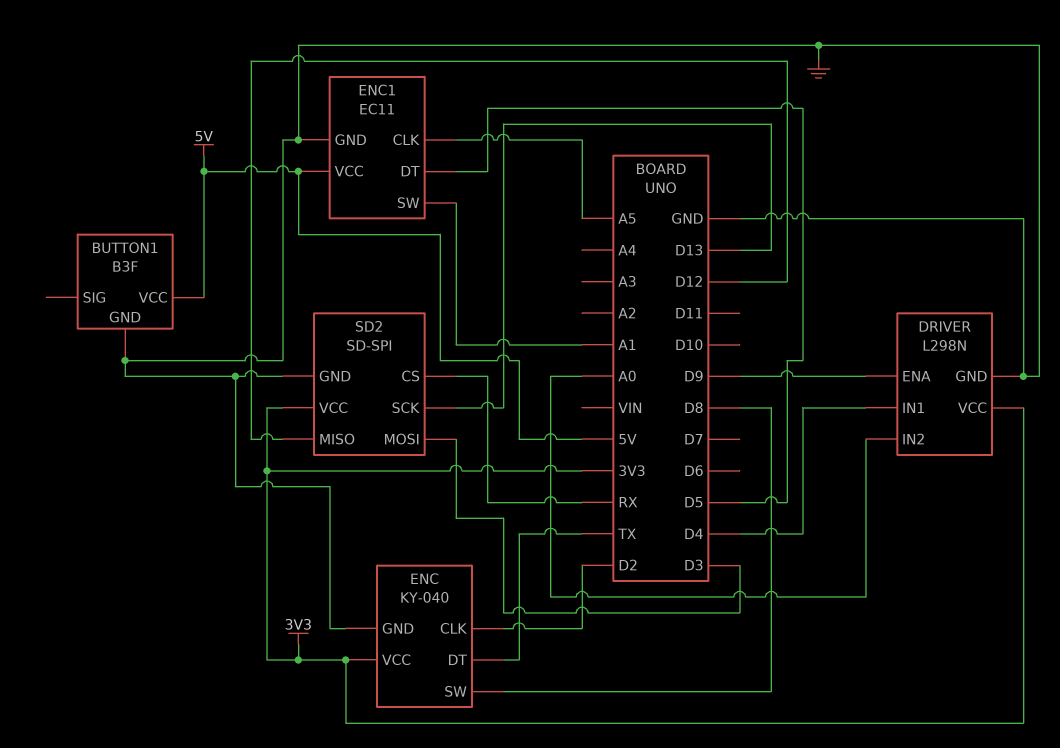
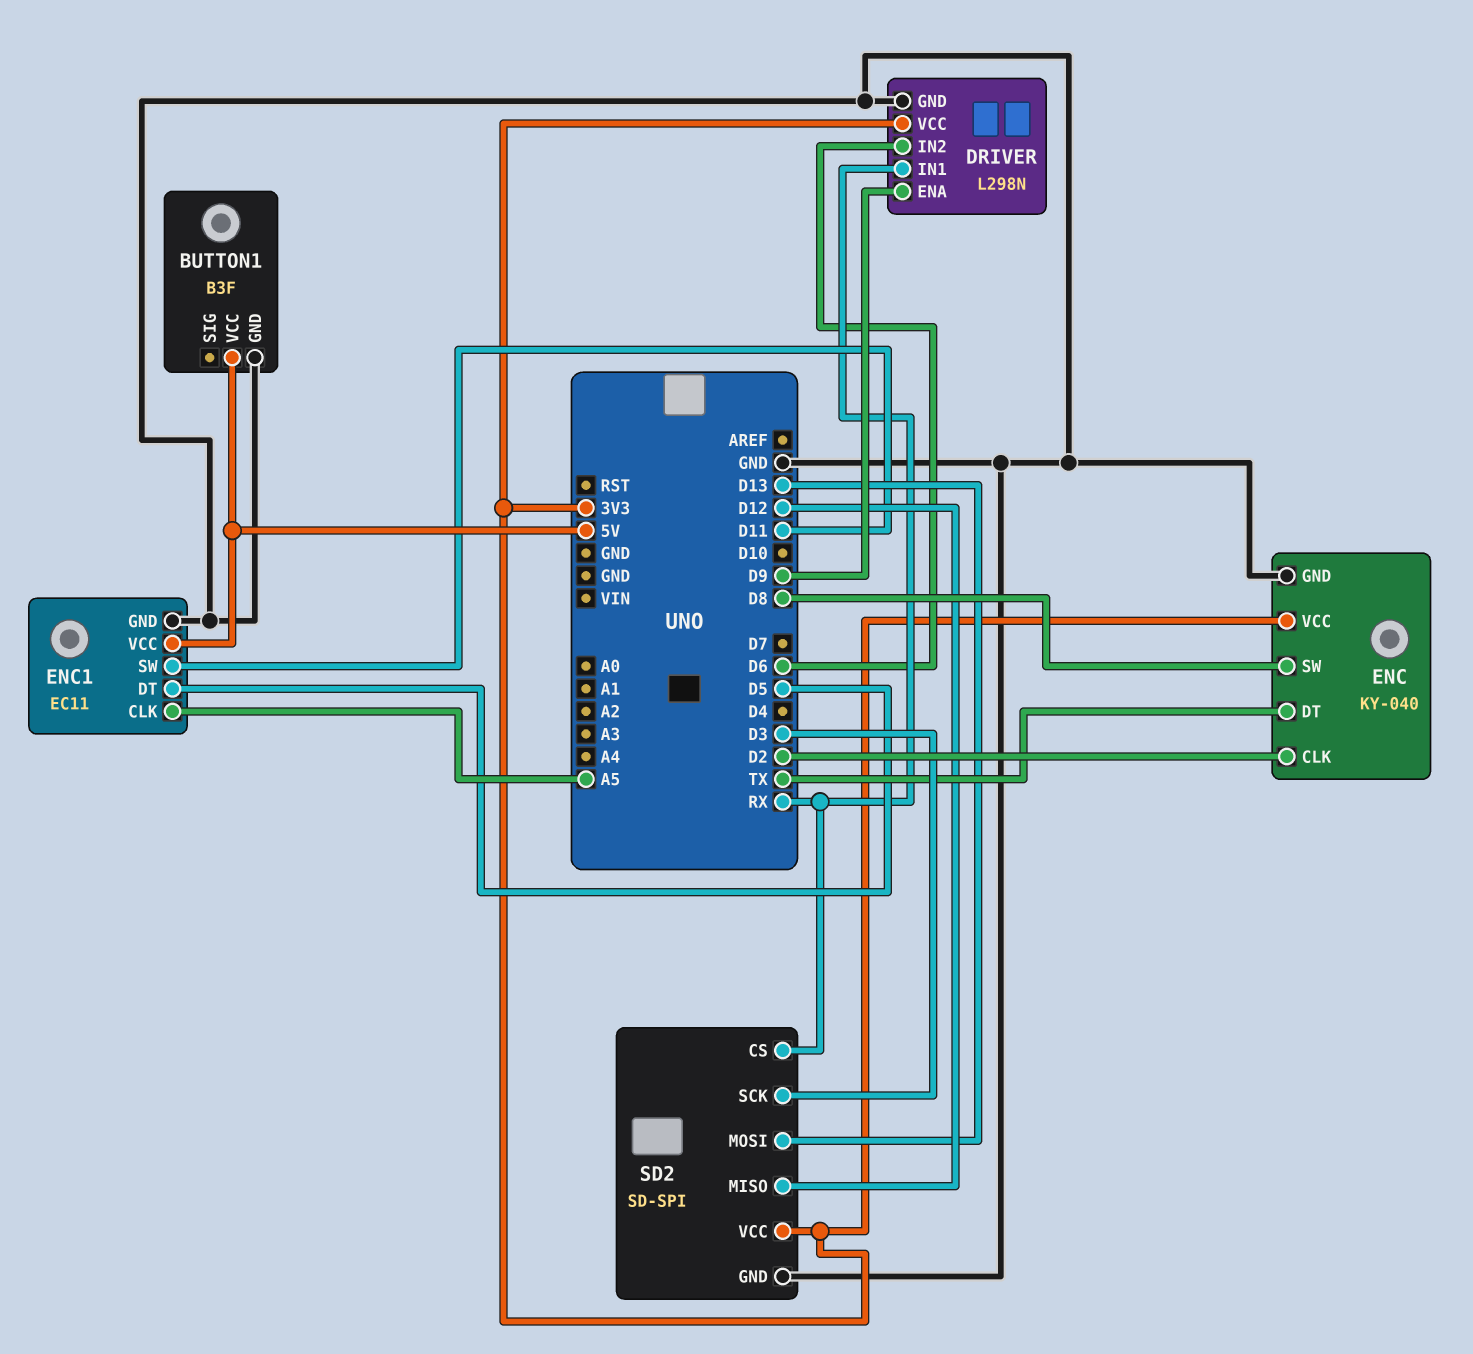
DRIVER pin IN1: D4 -> RX
DRIVER pin IN2: A0 -> D6
ENC1 pin SW: A1 -> D11
SD2 pin MOSI: D3 -> D13
SD2 pin SCK: D13 -> D3

